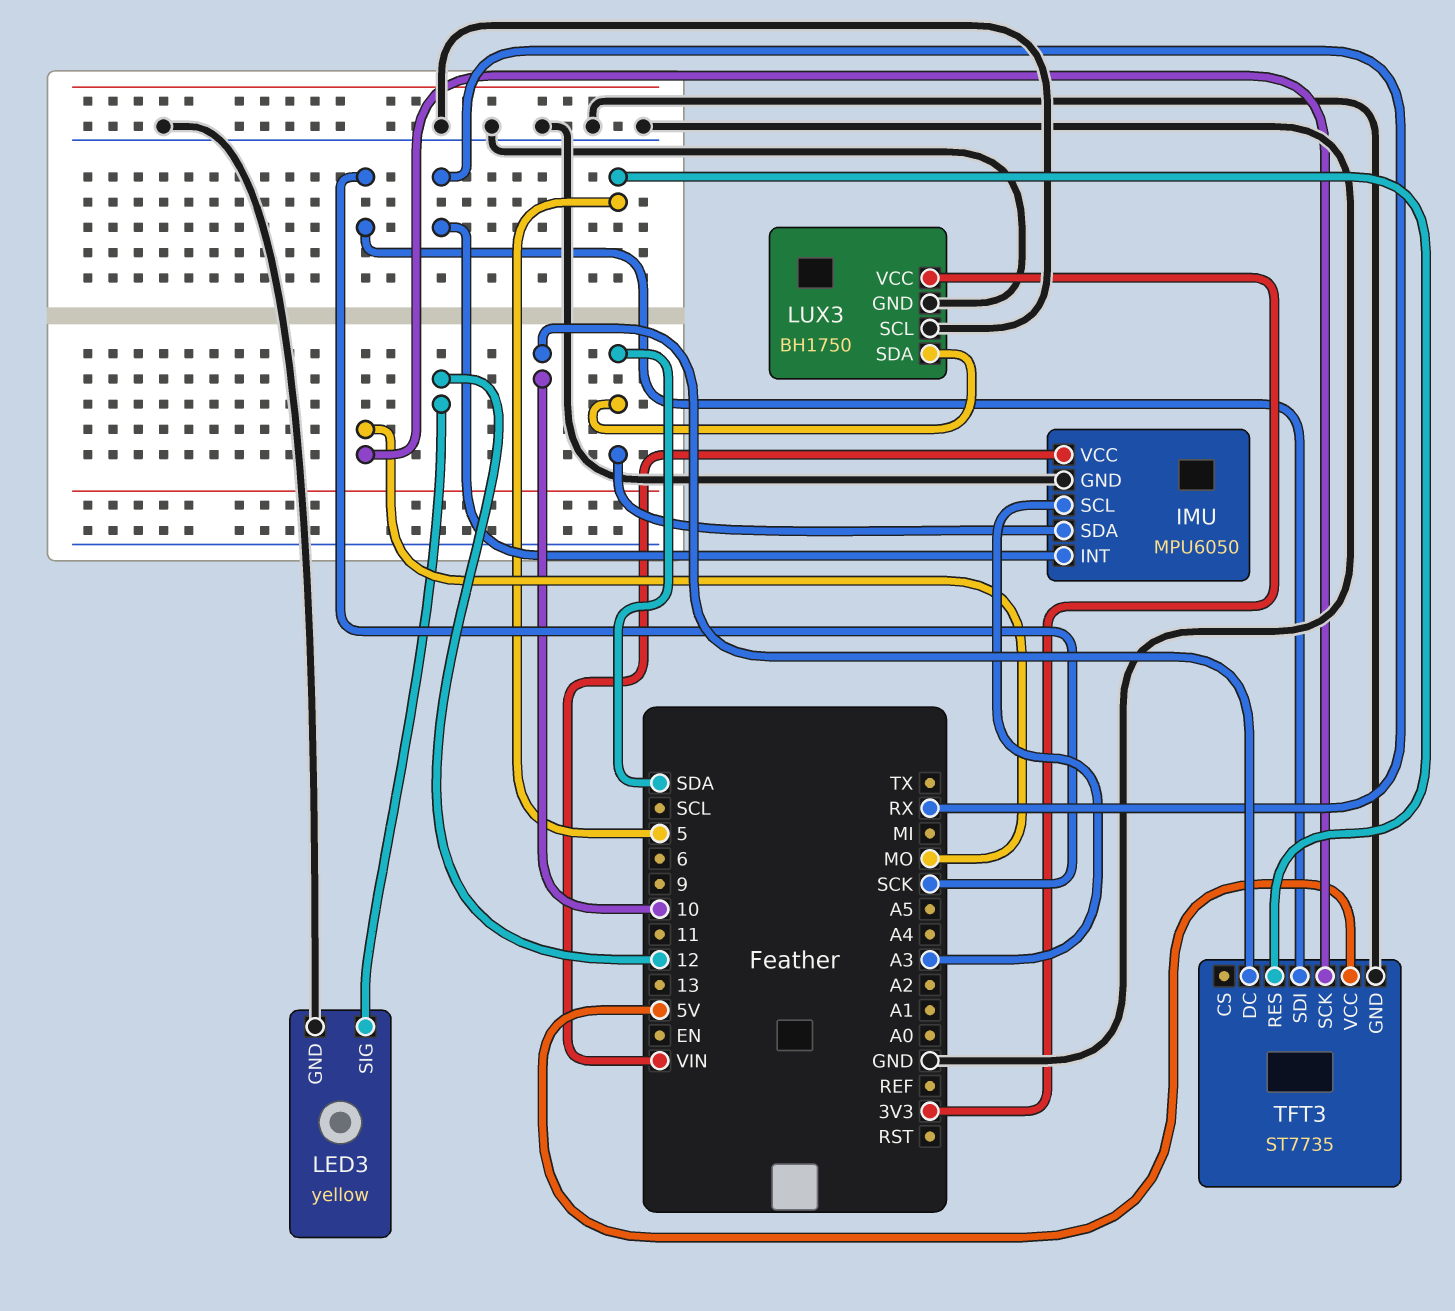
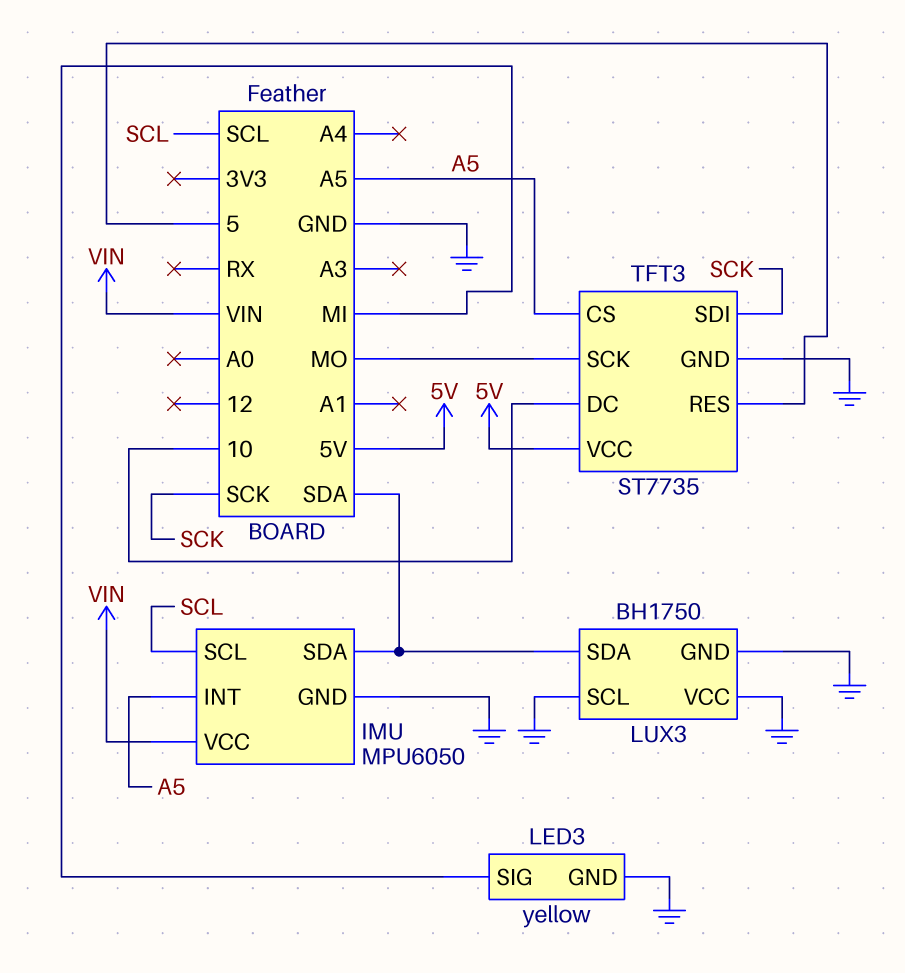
IMU pin INT: RX -> A5
IMU pin SCL: A3 -> SCL
LED3 pin SIG: 12 -> MI
LUX3 pin VCC: 3V3 -> GND
TFT3 pin CS: none -> A5

